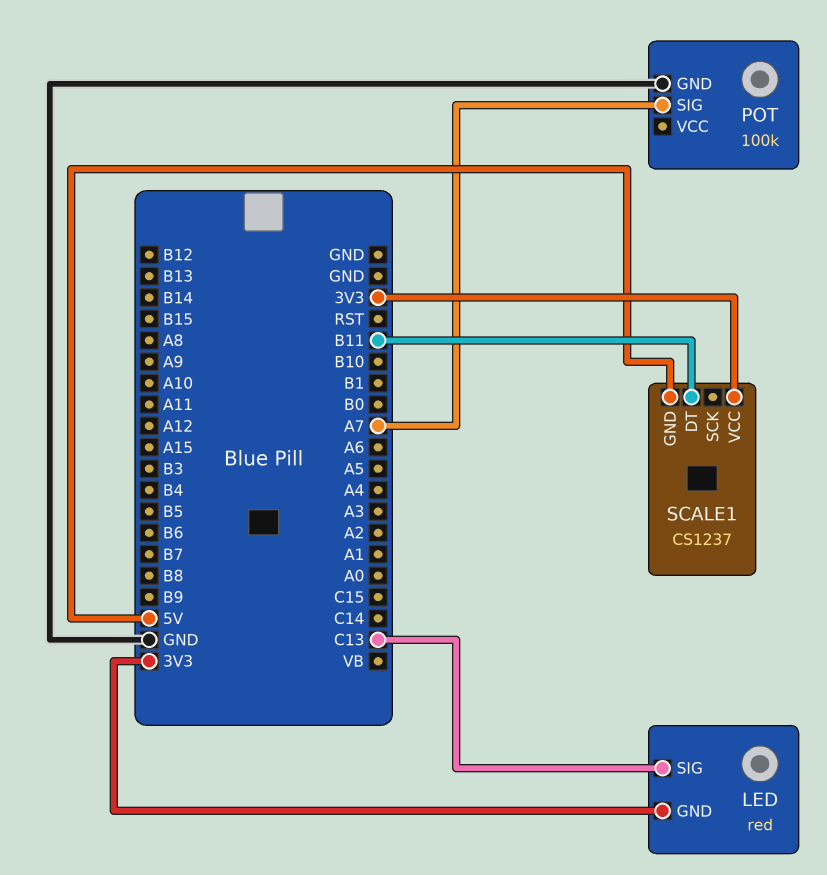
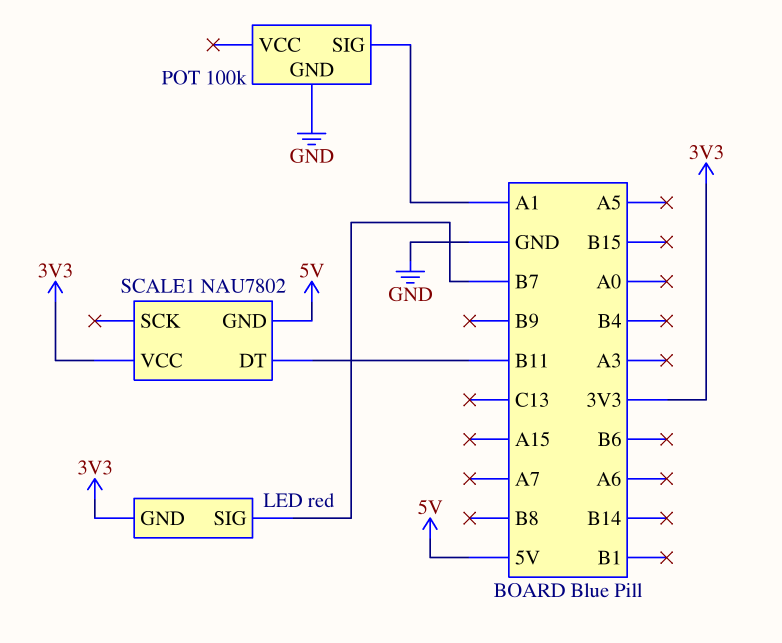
LED pin SIG: C13 -> B7
POT pin SIG: A7 -> A1
SCALE1: CS1237 -> NAU7802

